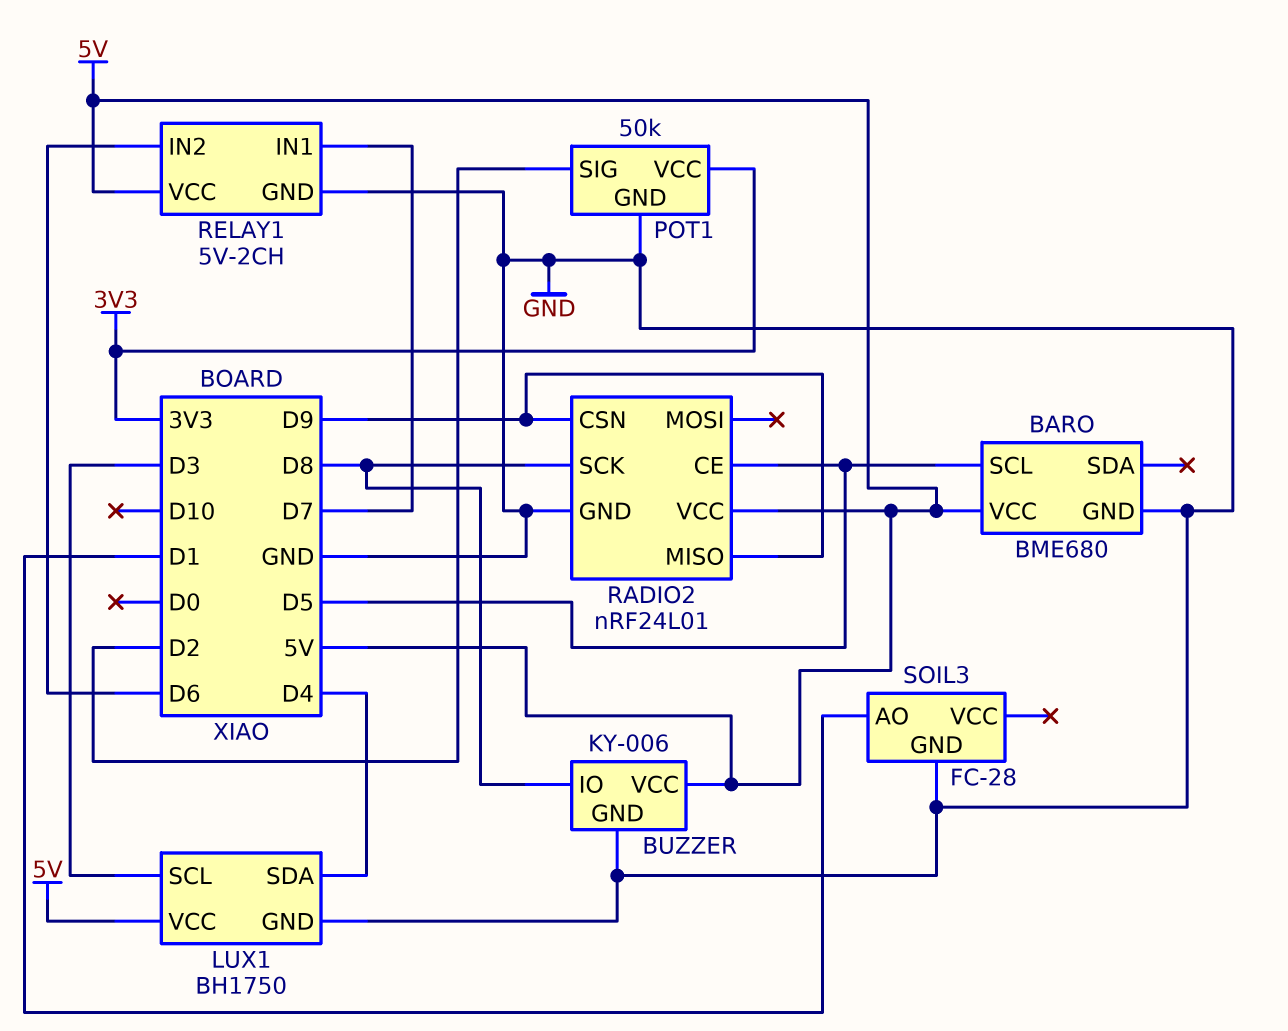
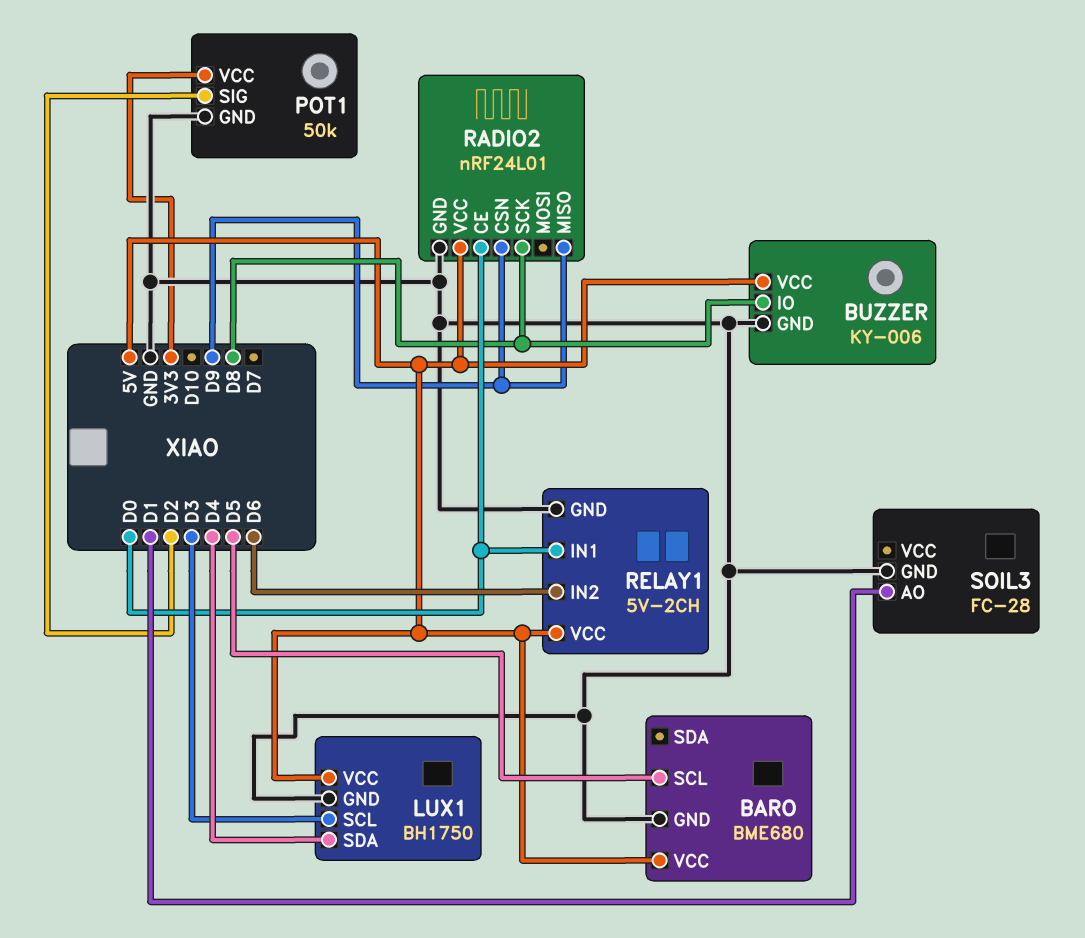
RADIO2 pin CE: D5 -> D0
RELAY1 pin IN1: D7 -> D0

